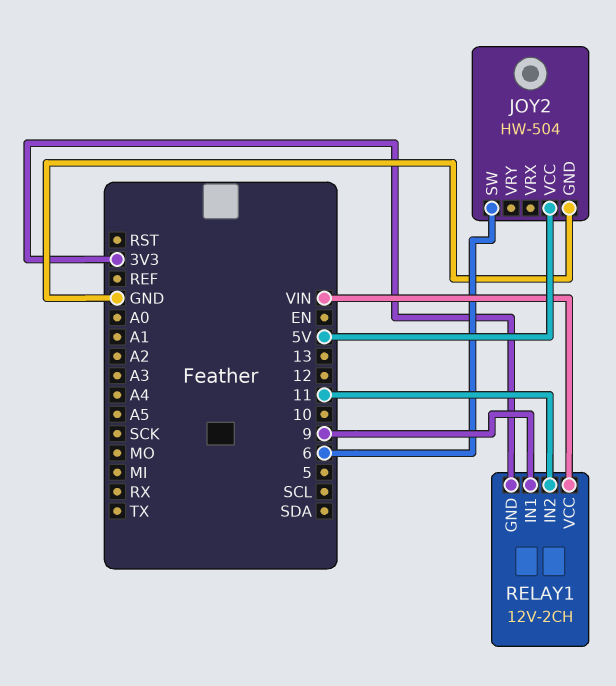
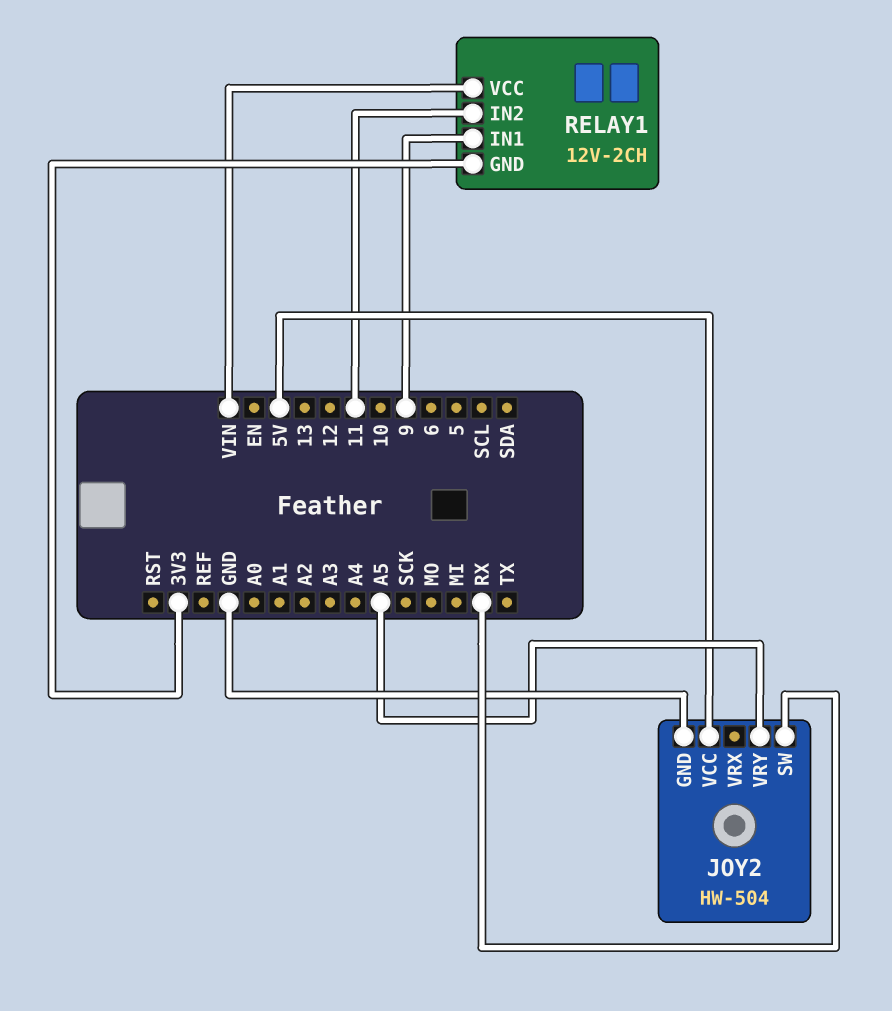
JOY2 pin SW: 6 -> RX
JOY2 pin VRY: none -> A5

